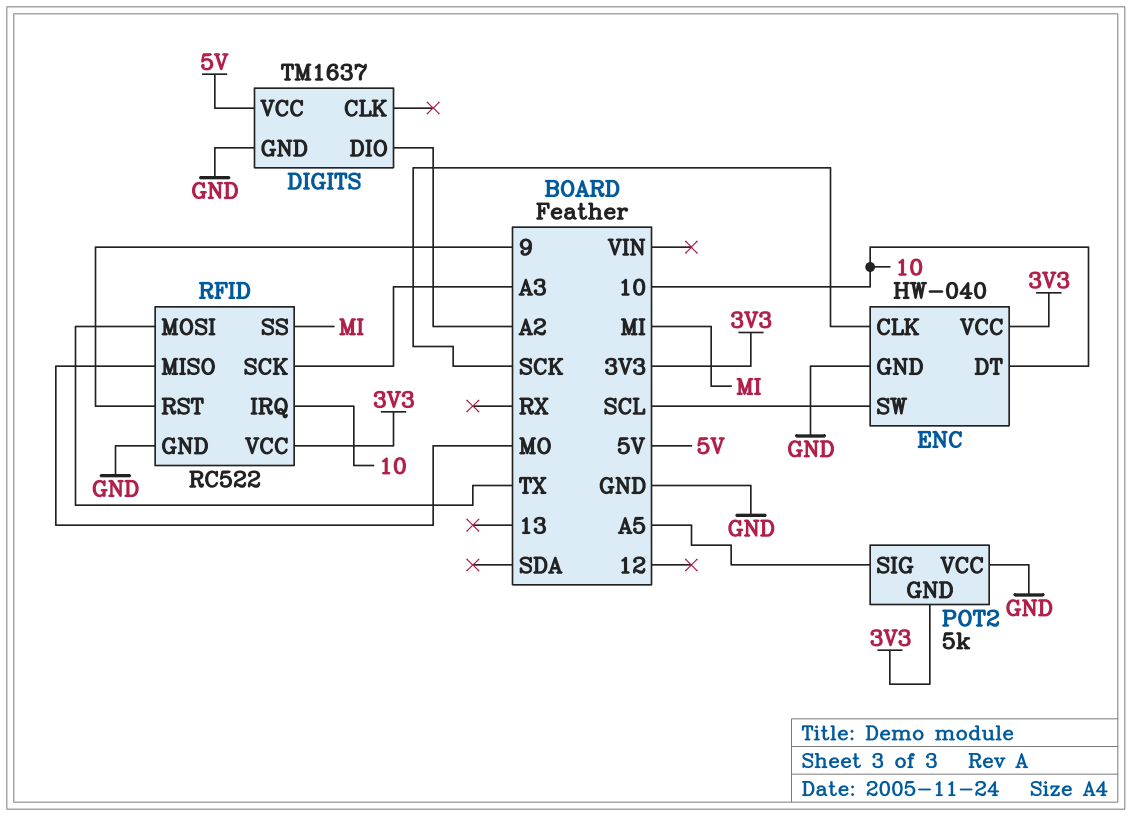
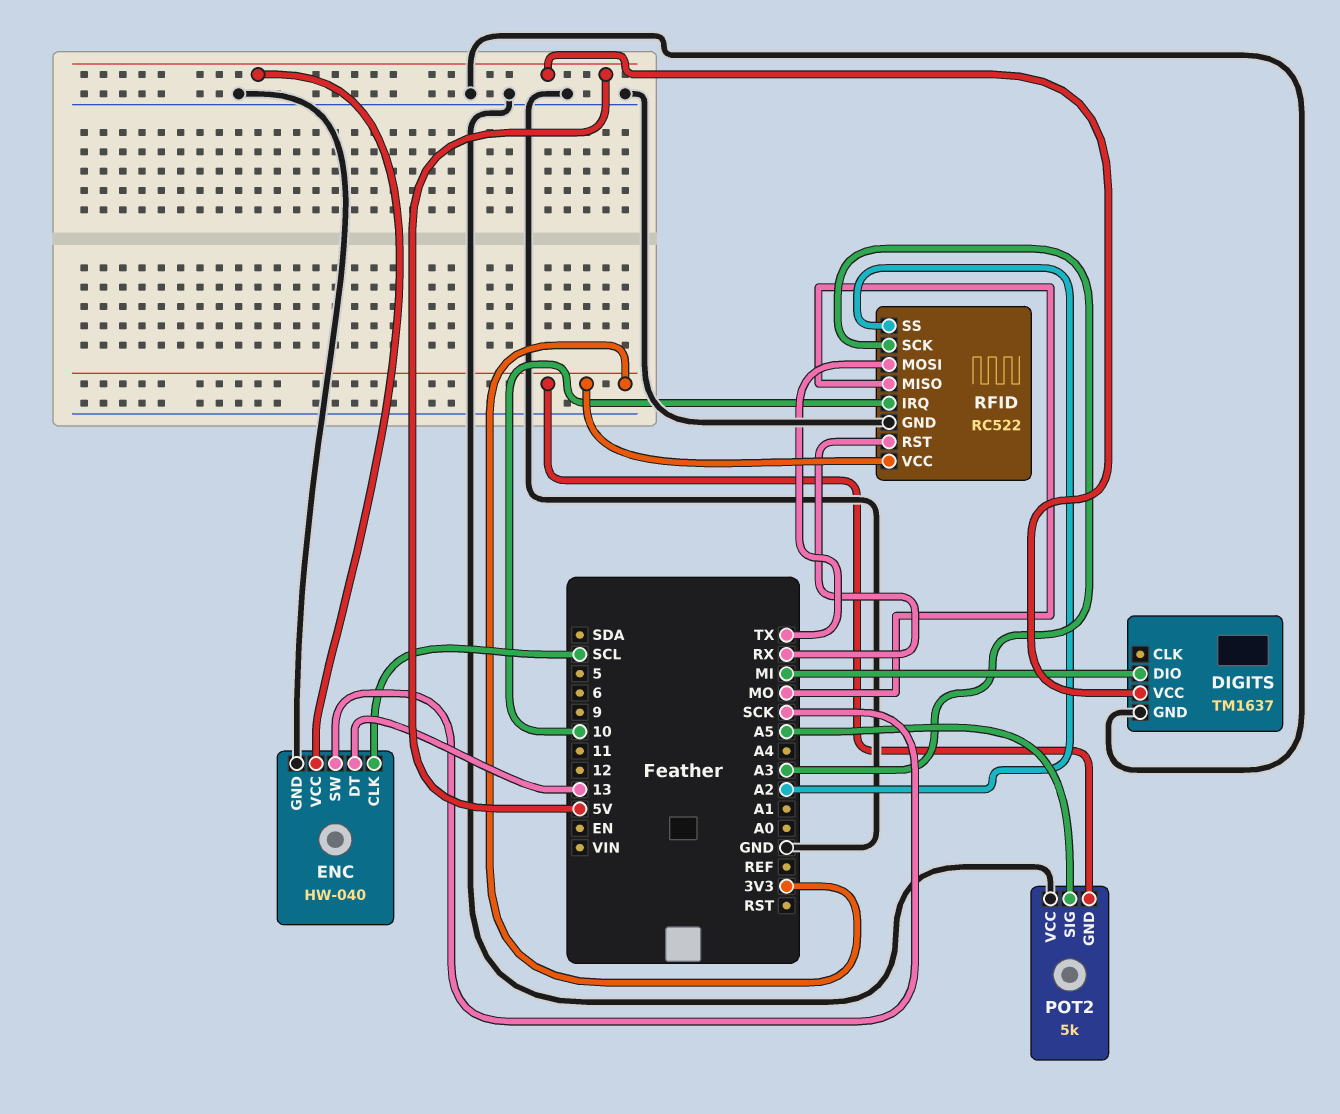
DIGITS pin DIO: A2 -> MI
ENC pin CLK: SCK -> SCL
ENC pin DT: 10 -> 13
ENC pin SW: SCL -> SCK
ENC pin VCC: 3V3 -> 5V
RFID pin RST: 9 -> RX
RFID pin SS: MI -> A2

